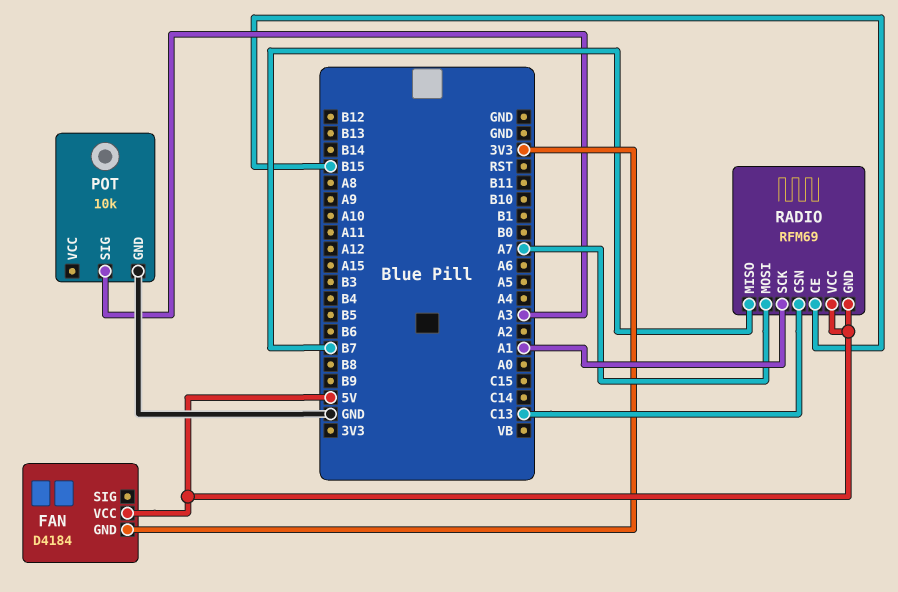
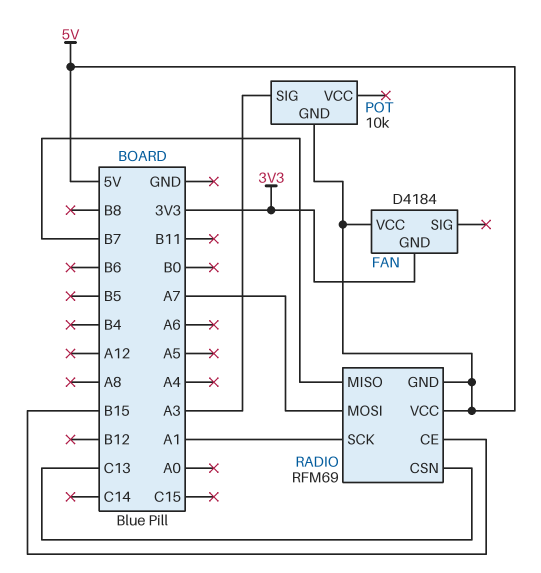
POT pin GND: GND -> 5V

